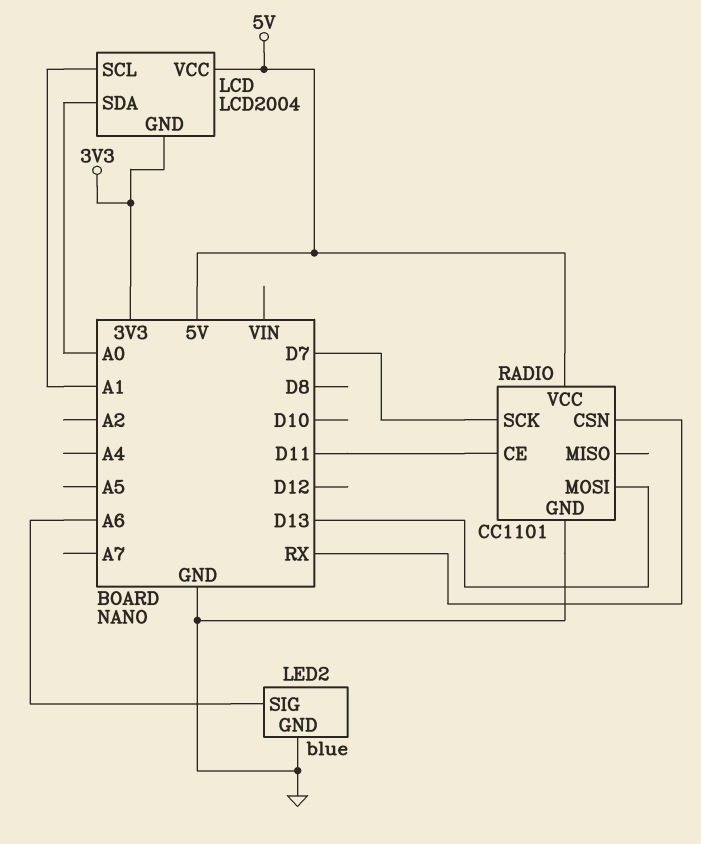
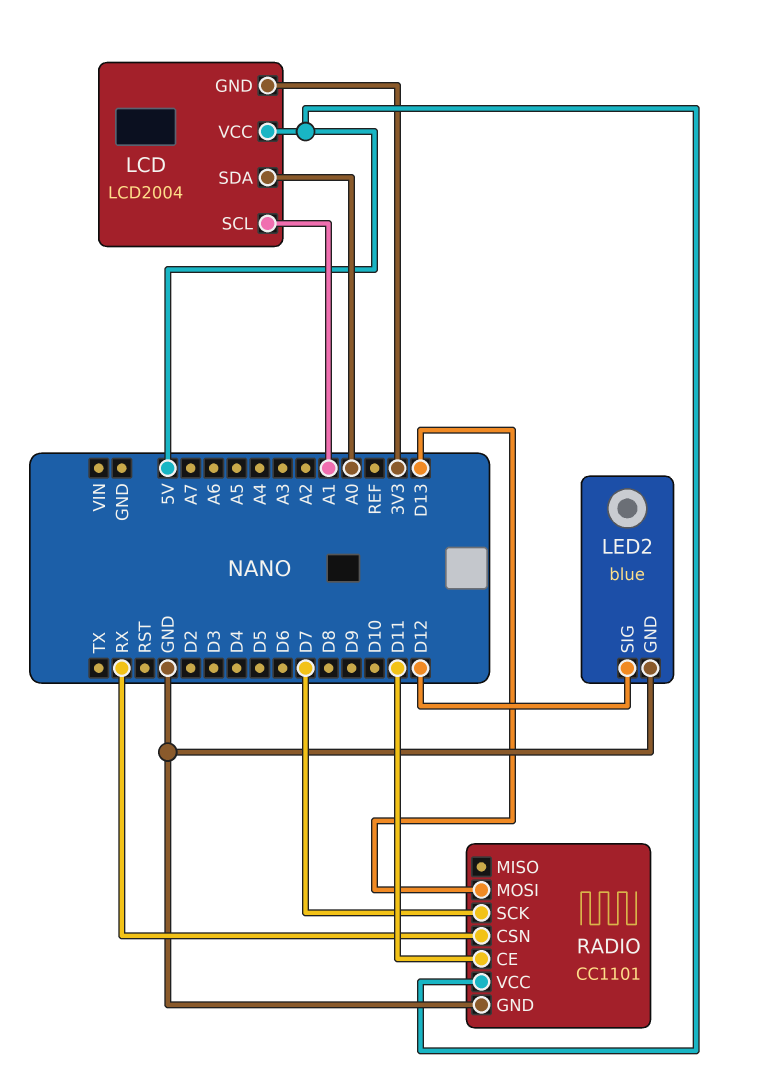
LED2 pin SIG: A6 -> D12

